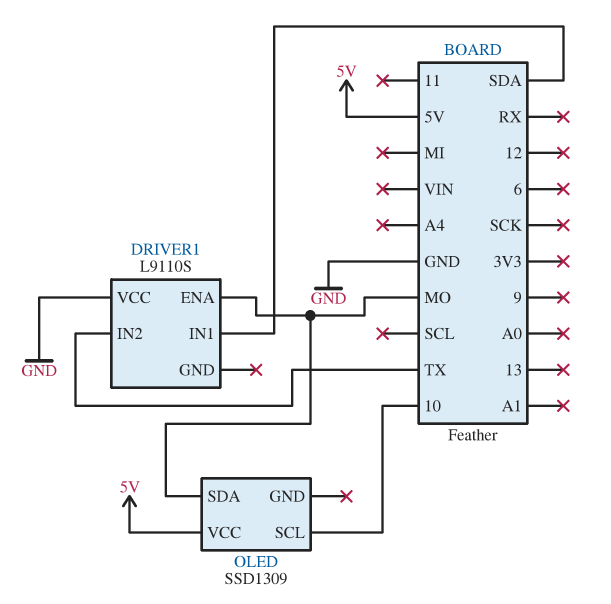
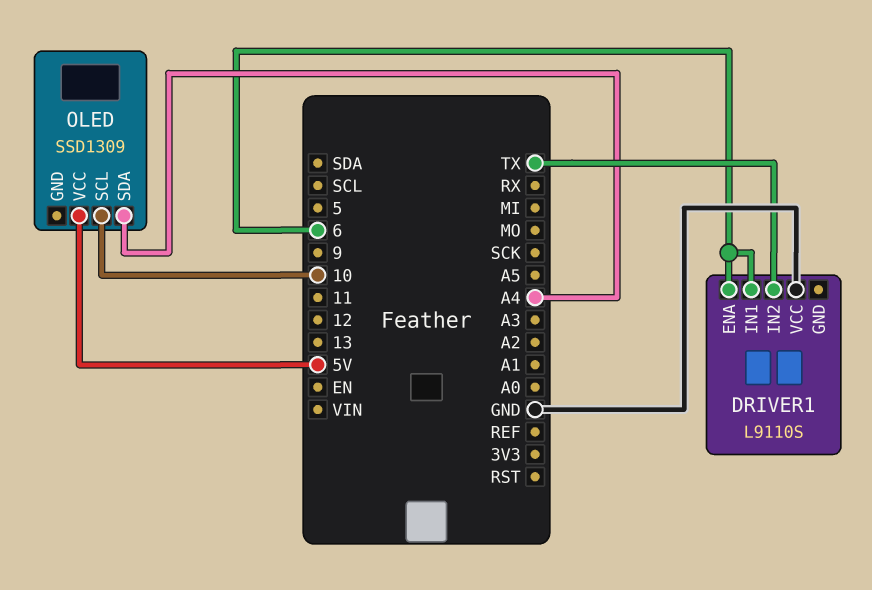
DRIVER1 pin ENA: MO -> 6
DRIVER1 pin IN1: SDA -> 6
OLED pin SDA: MO -> A4

